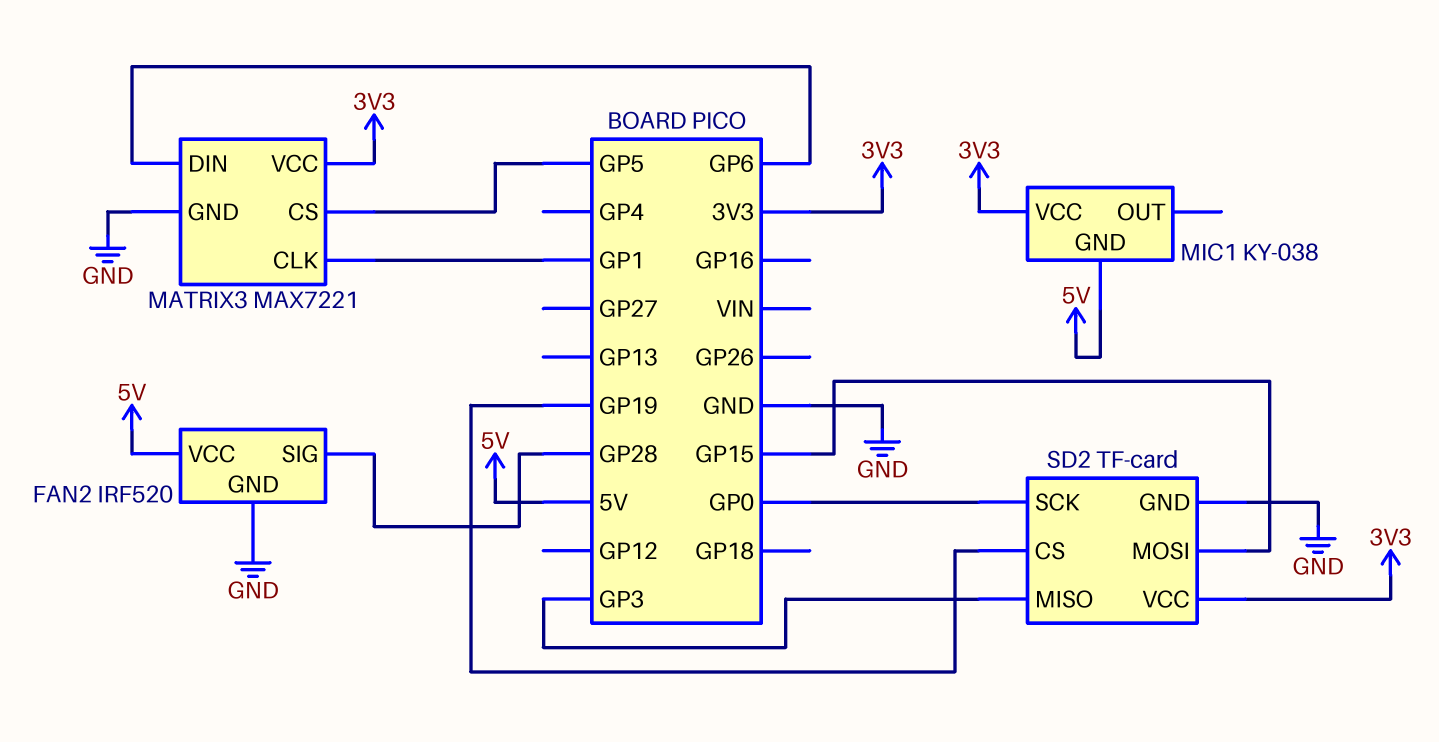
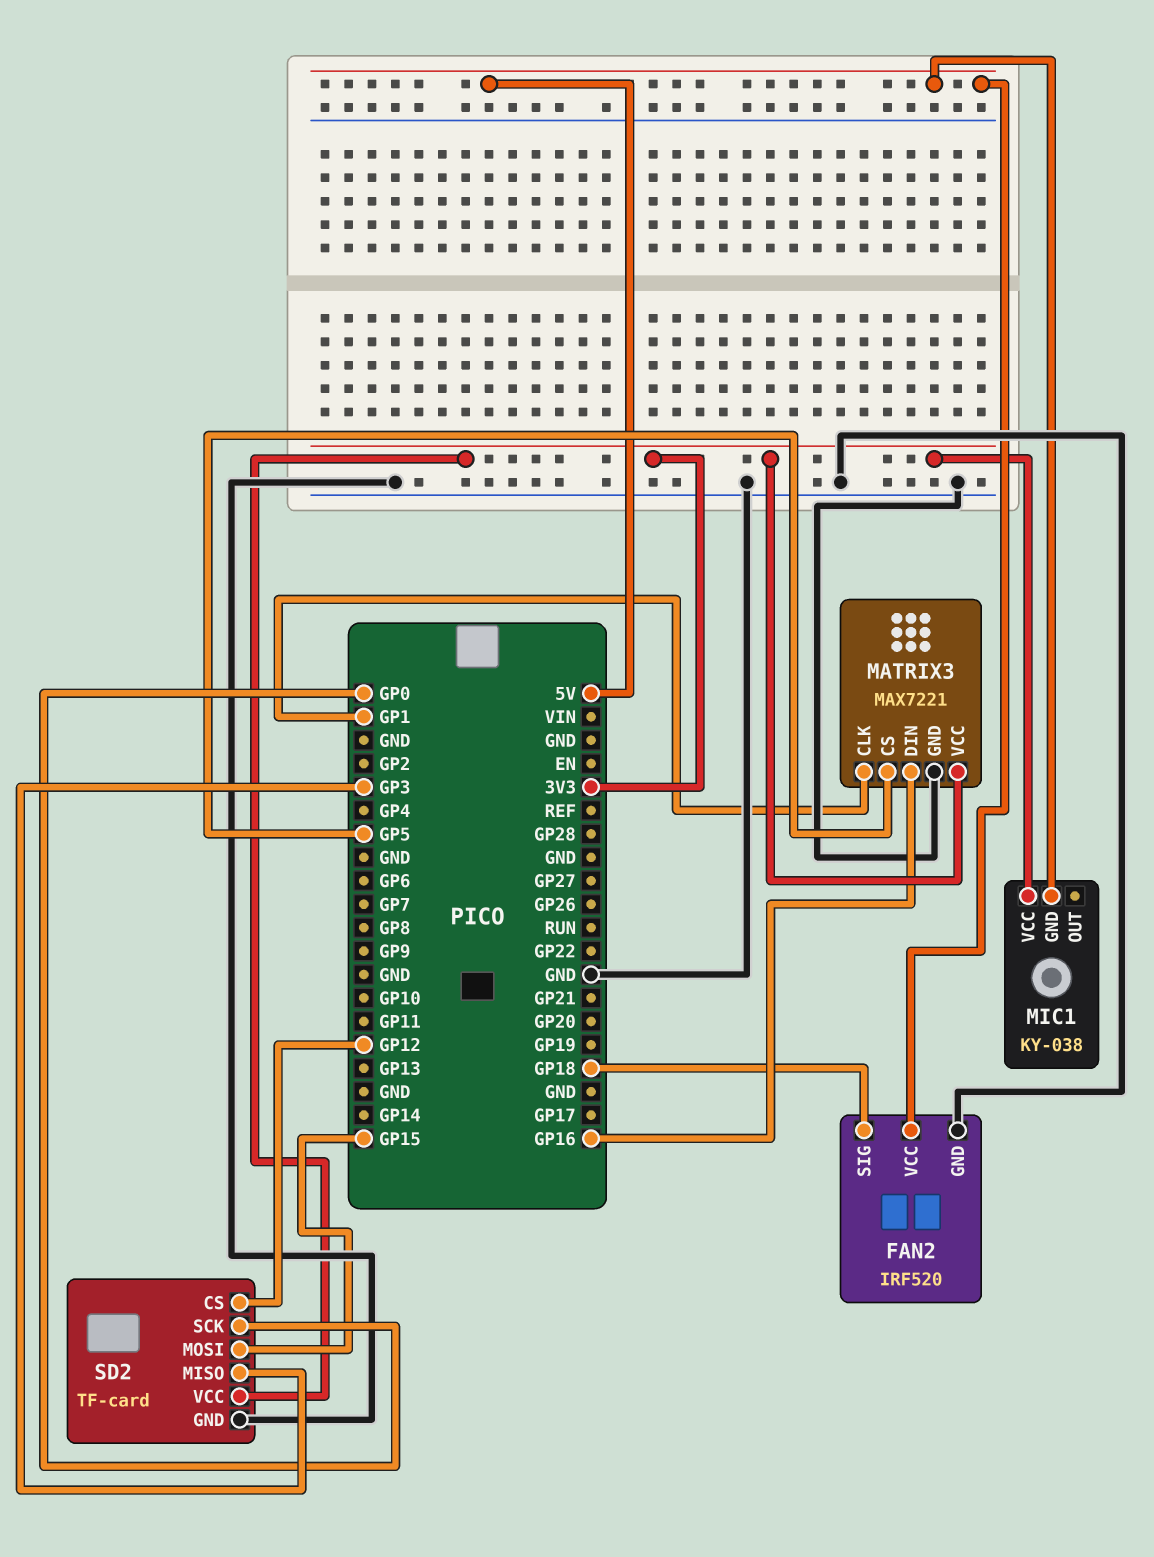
FAN2 pin SIG: GP28 -> GP18
MATRIX3 pin DIN: GP6 -> GP16
SD2 pin CS: GP19 -> GP12

